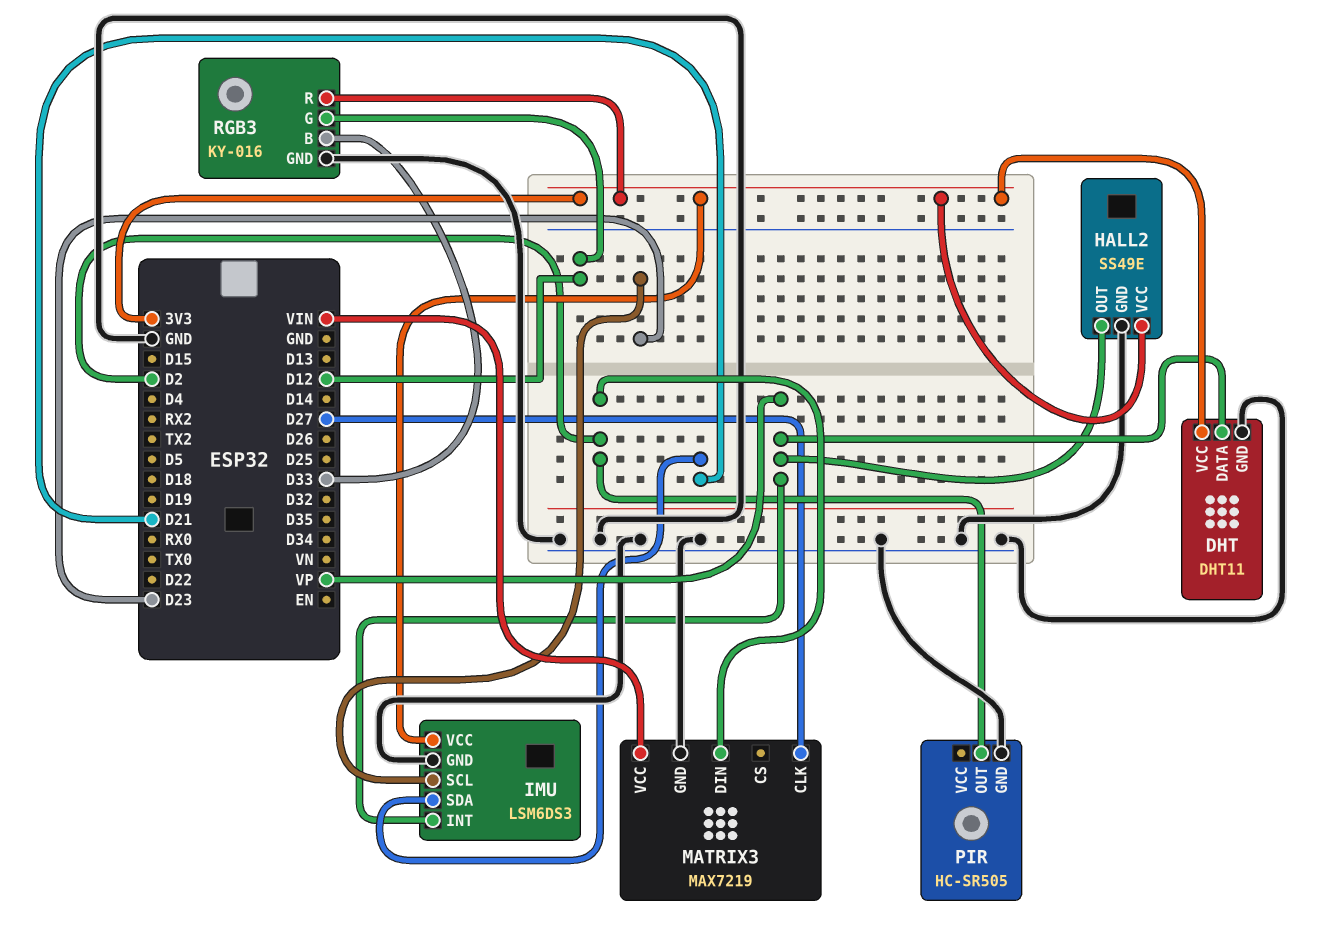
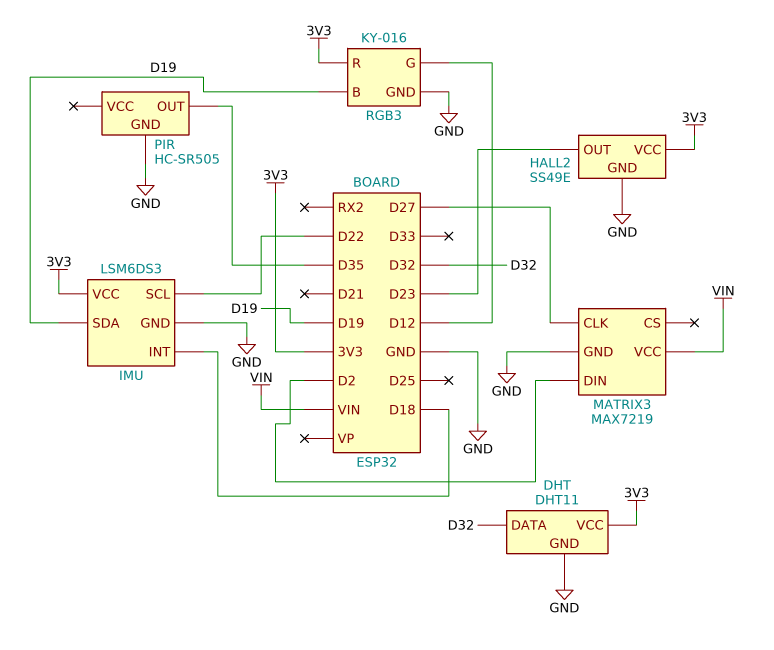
DHT pin DATA: VP -> D32
HALL2 pin OUT: VP -> D23
IMU pin INT: VP -> D18
IMU pin SCL: D23 -> D22
IMU pin SDA: D21 -> D19
PIR pin OUT: D2 -> D35
RGB3 pin B: D33 -> D19

